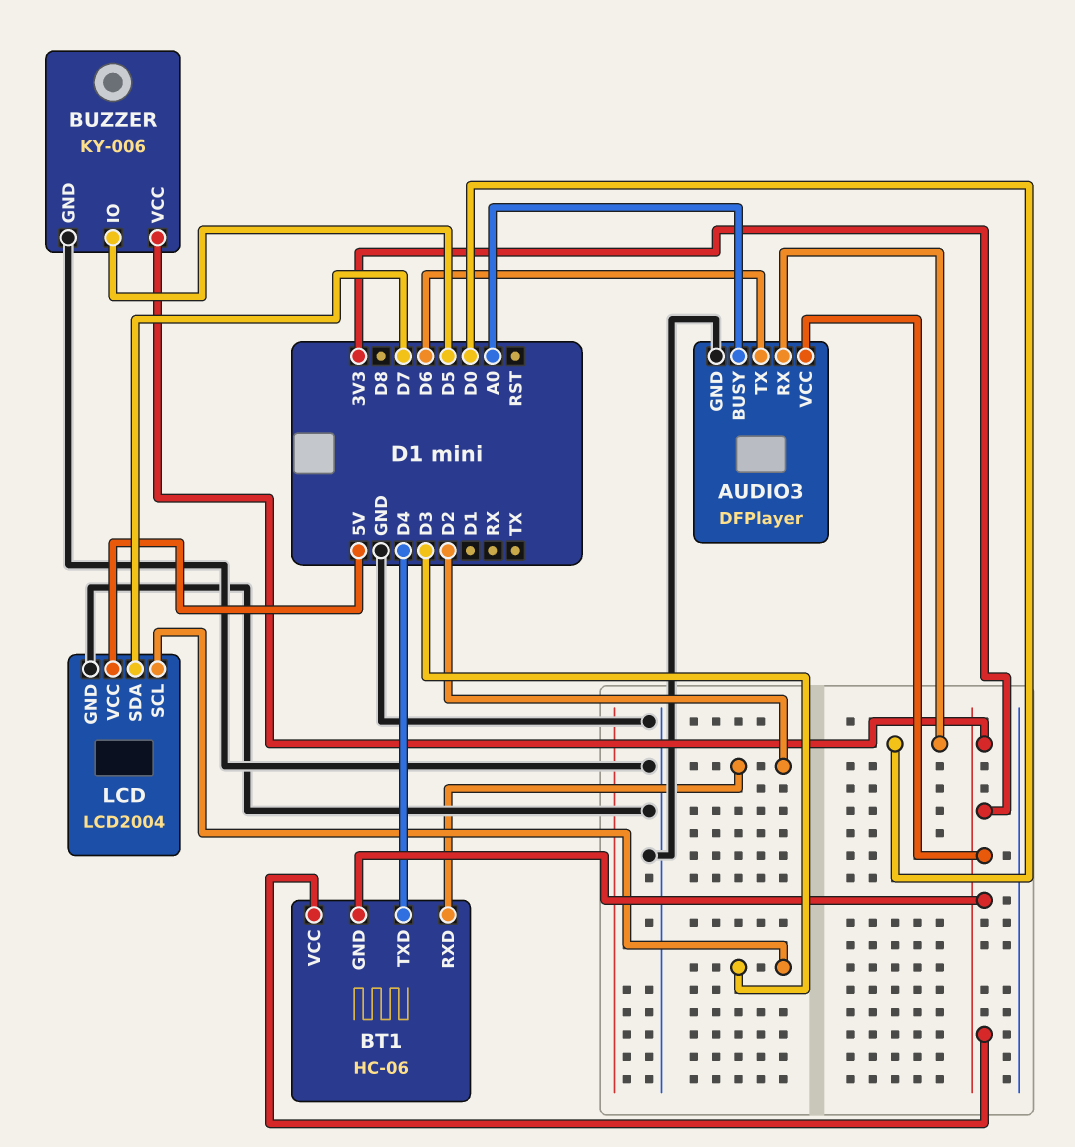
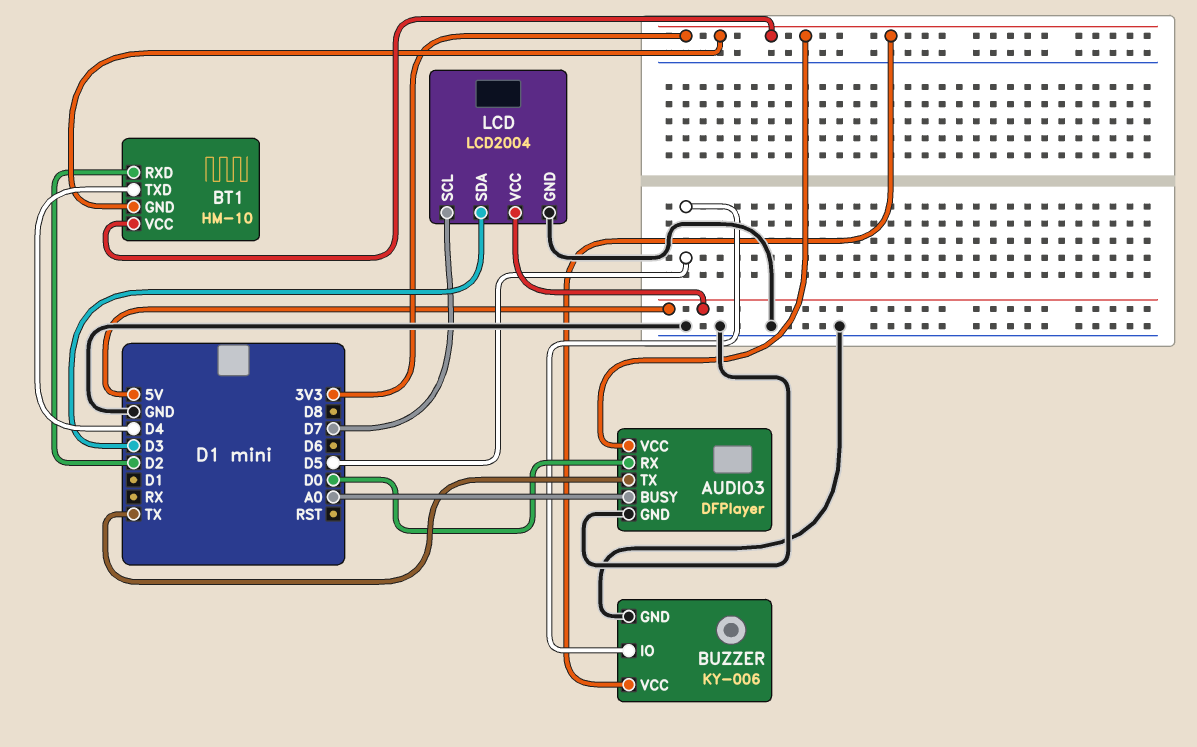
AUDIO3 pin TX: D6 -> TX
BT1: HC-06 -> HM-10
LCD pin SCL: D3 -> D7
LCD pin SDA: D7 -> D3

